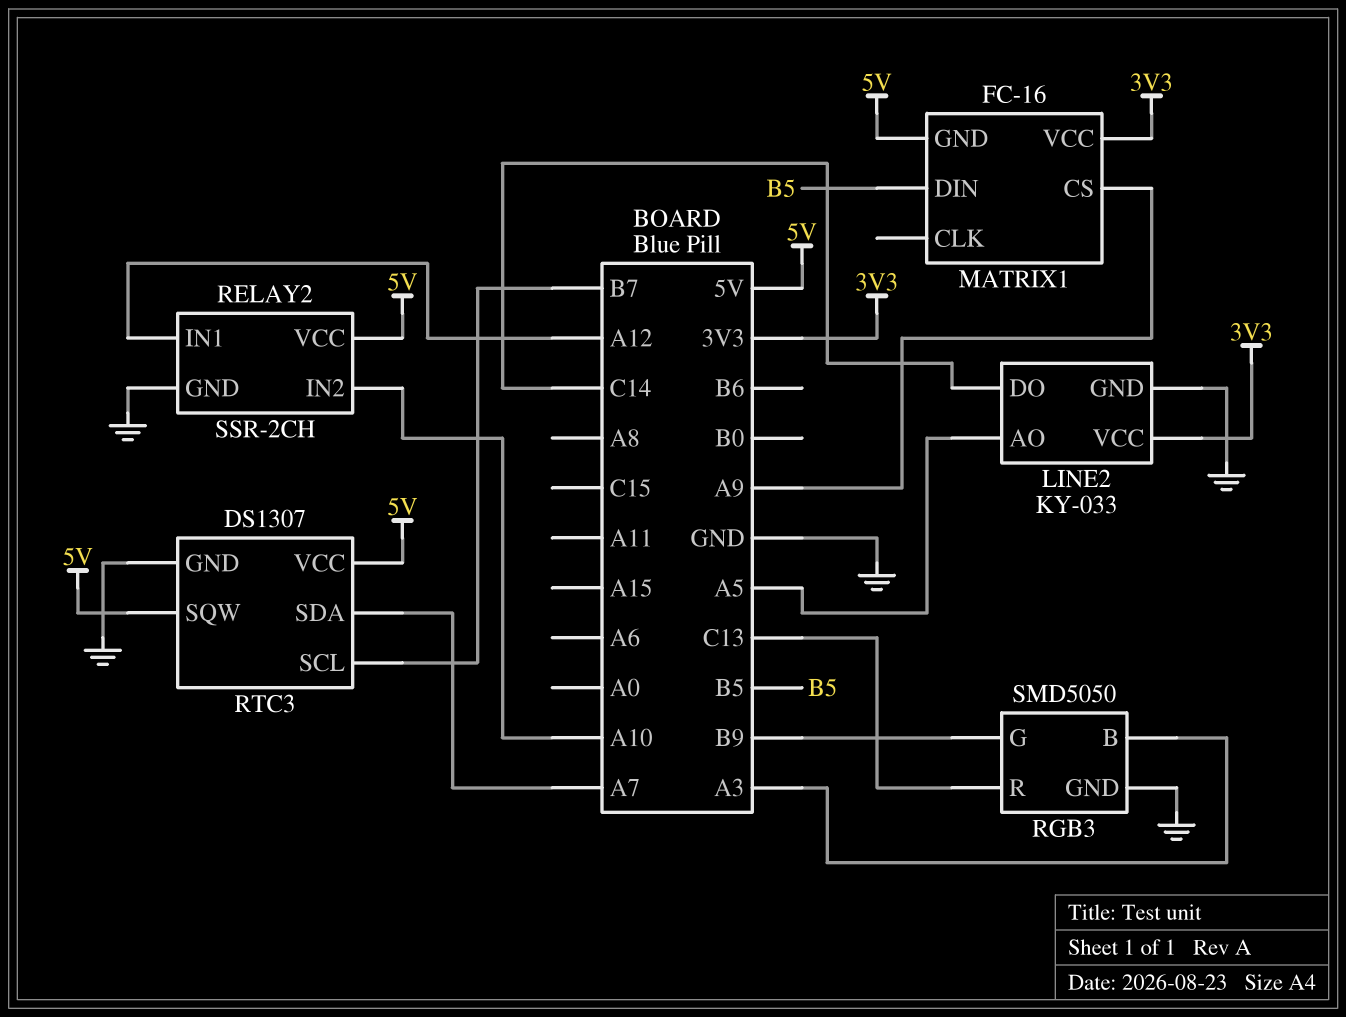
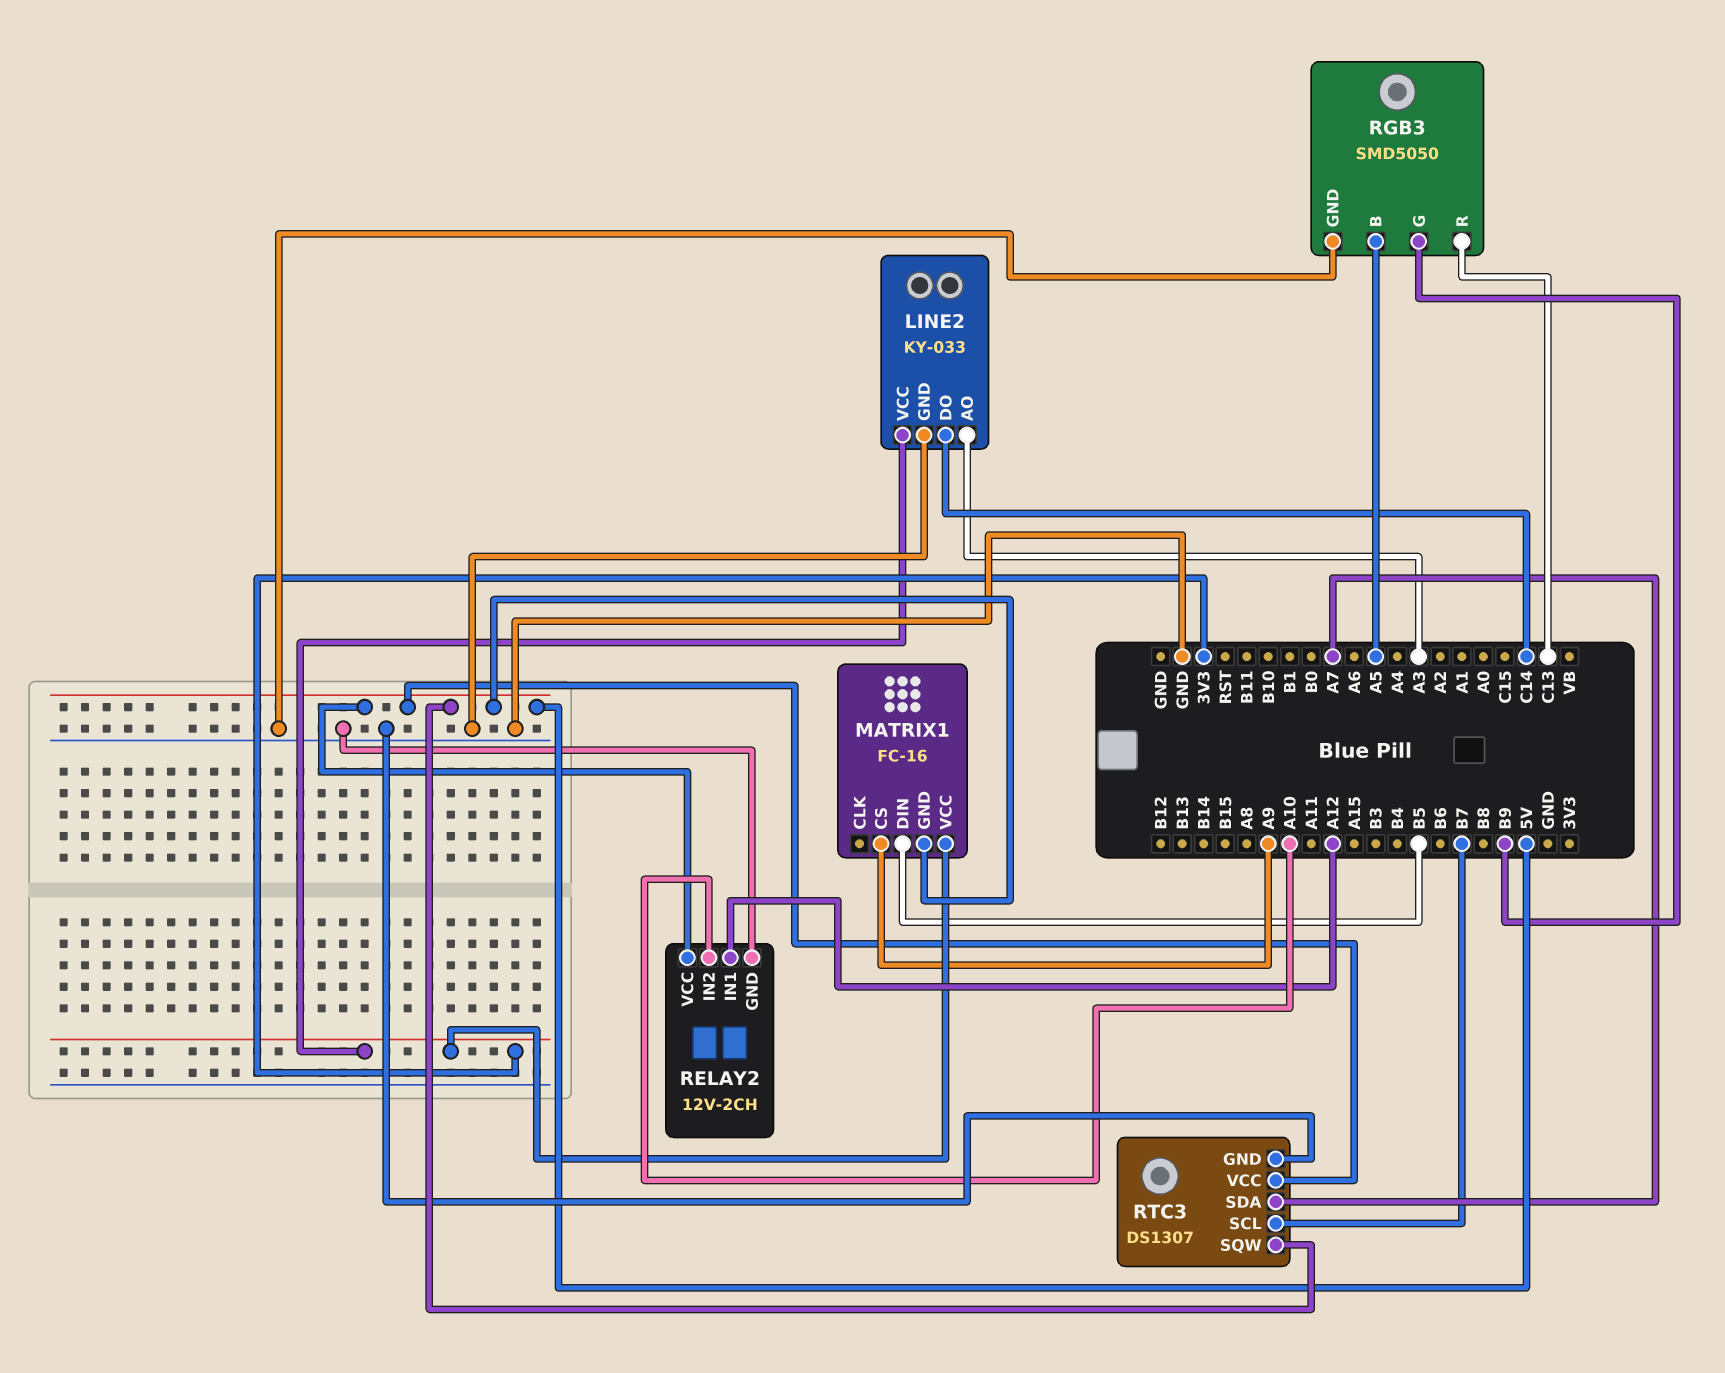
LINE2 pin AO: A5 -> A3
RELAY2: SSR-2CH -> 12V-2CH
RGB3 pin B: A3 -> A5

